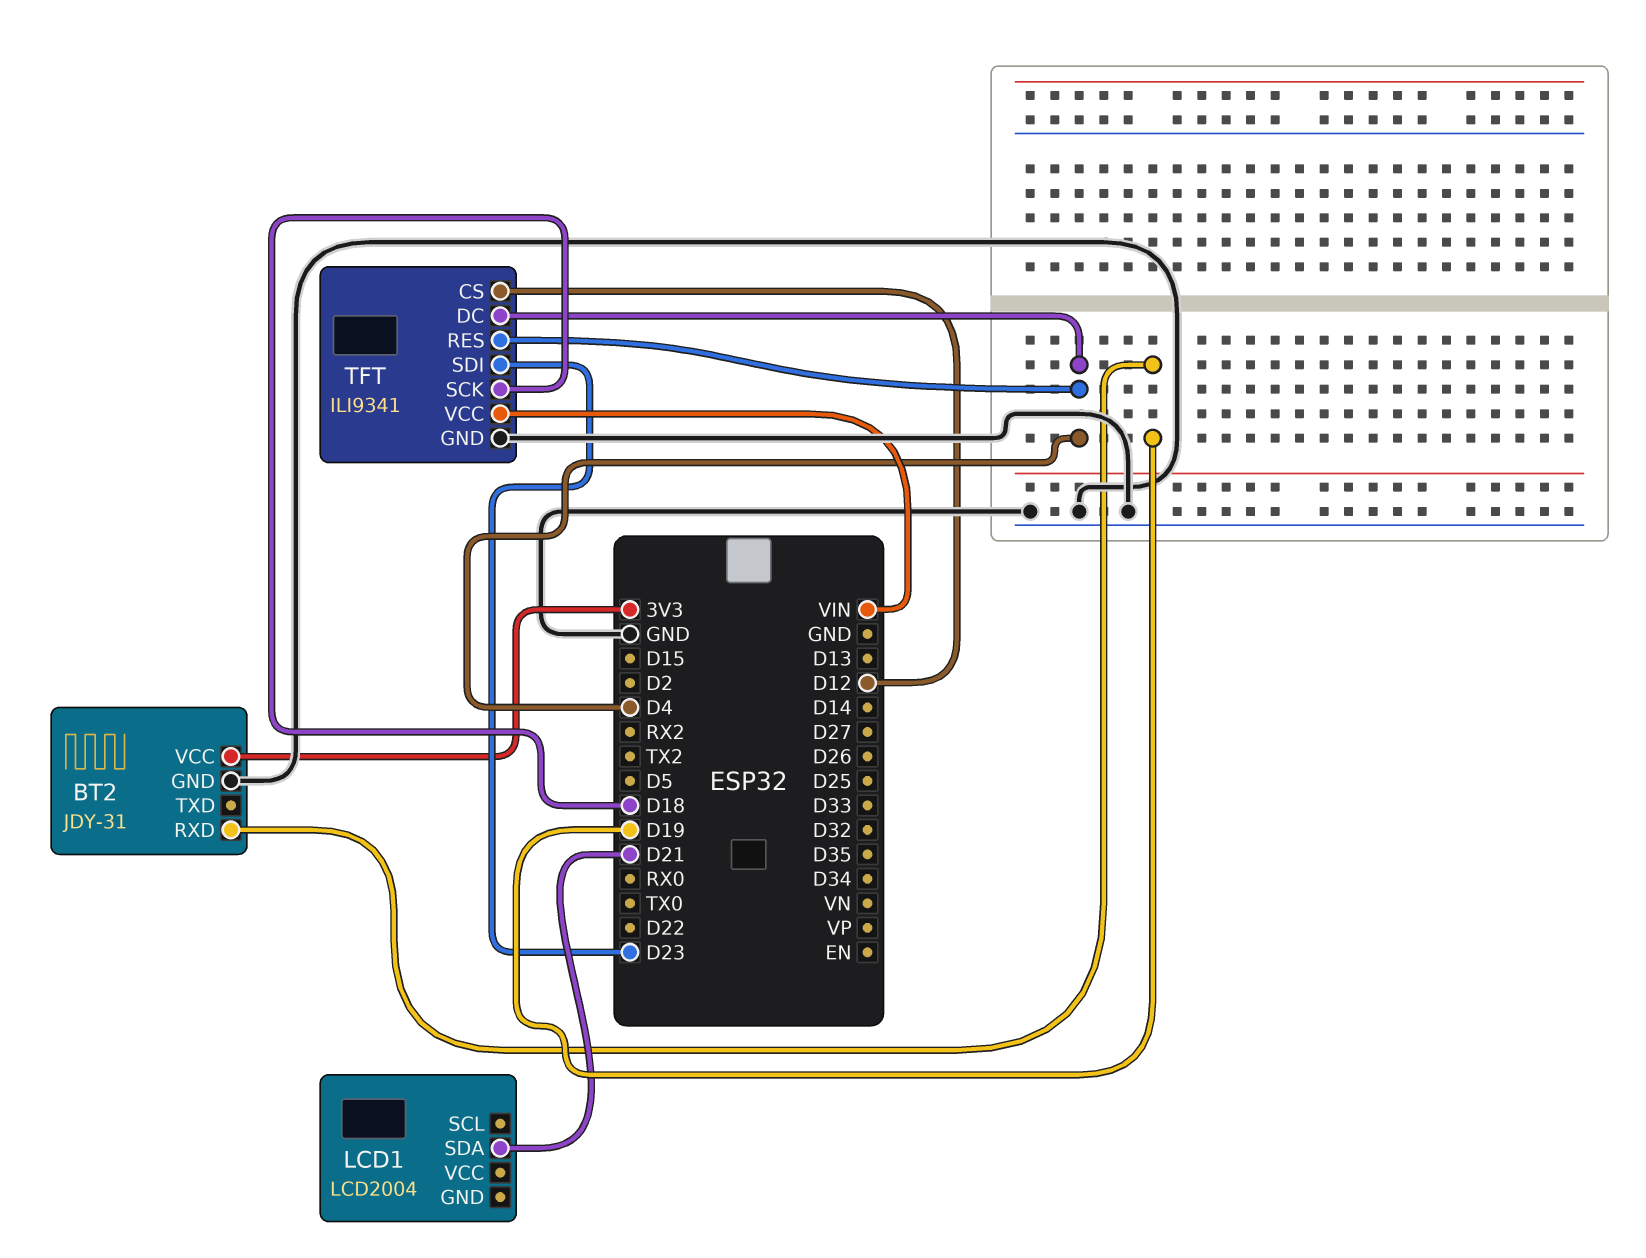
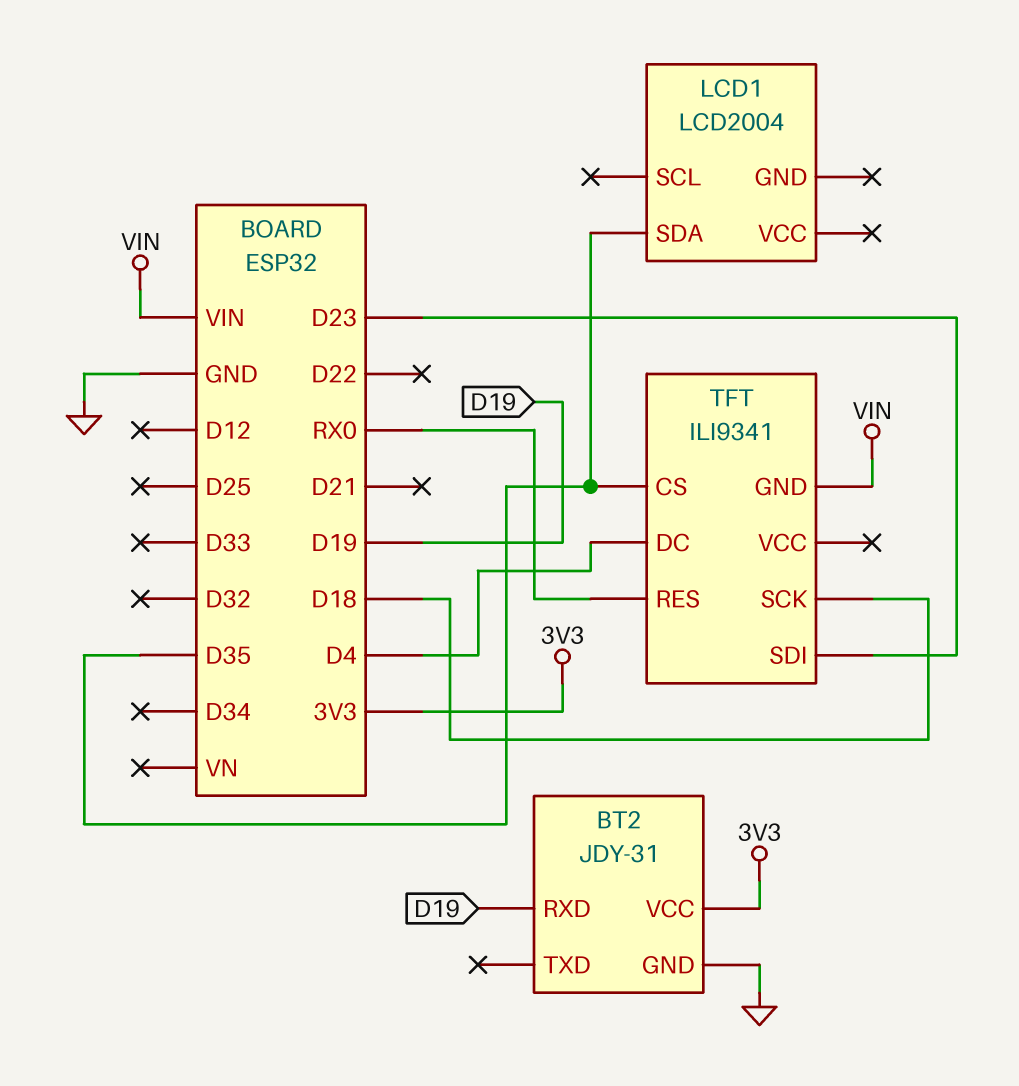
LCD1 pin SDA: D21 -> D35
TFT pin CS: D12 -> D35
TFT pin GND: GND -> VIN
TFT pin RES: D4 -> RX0
TFT pin VCC: VIN -> none

